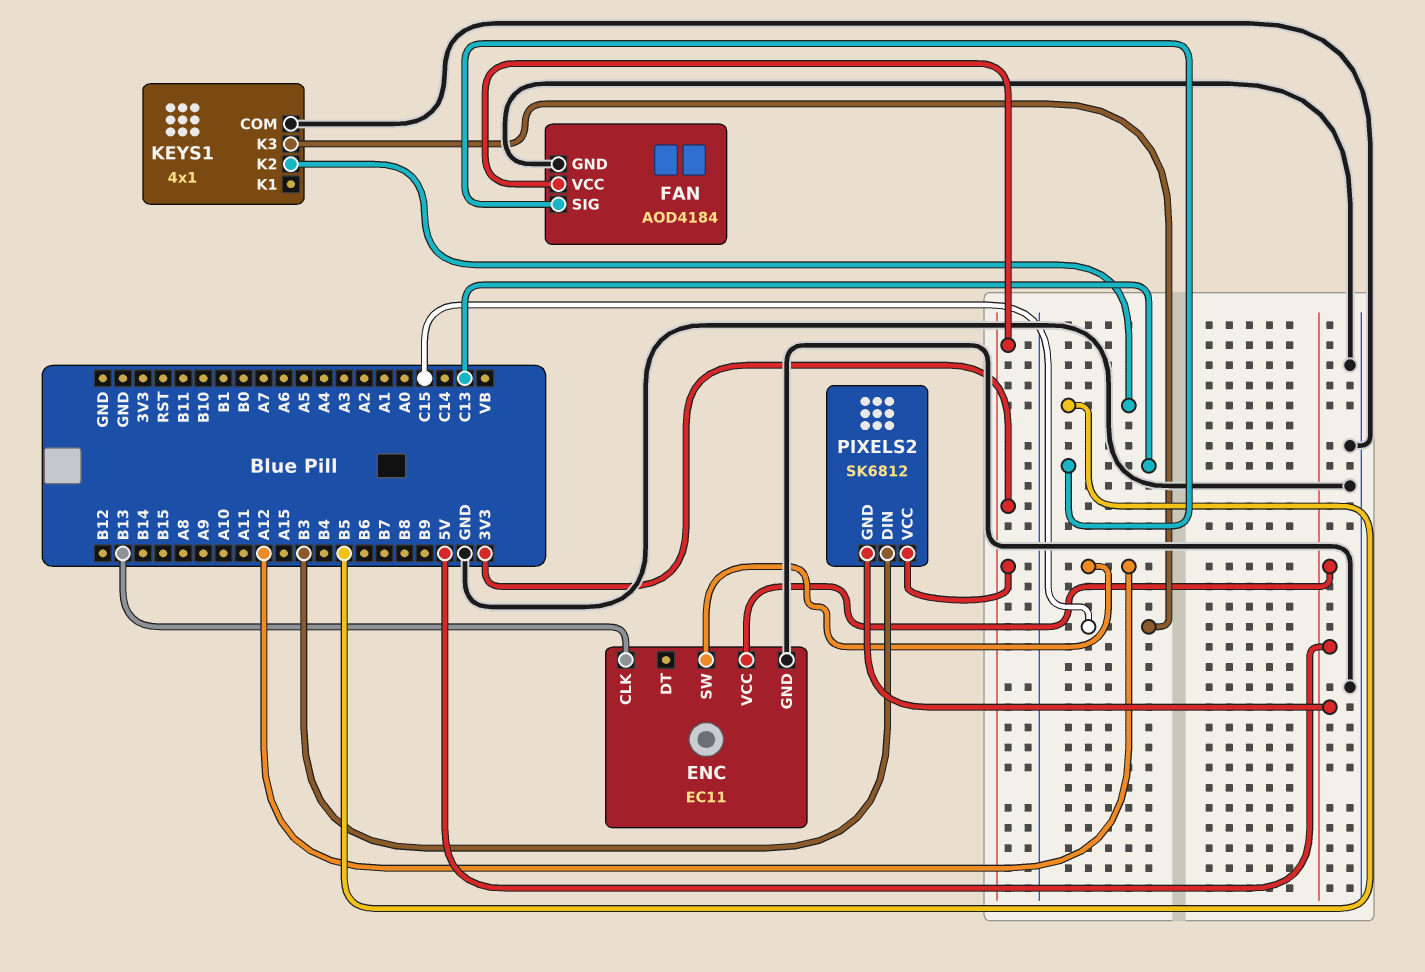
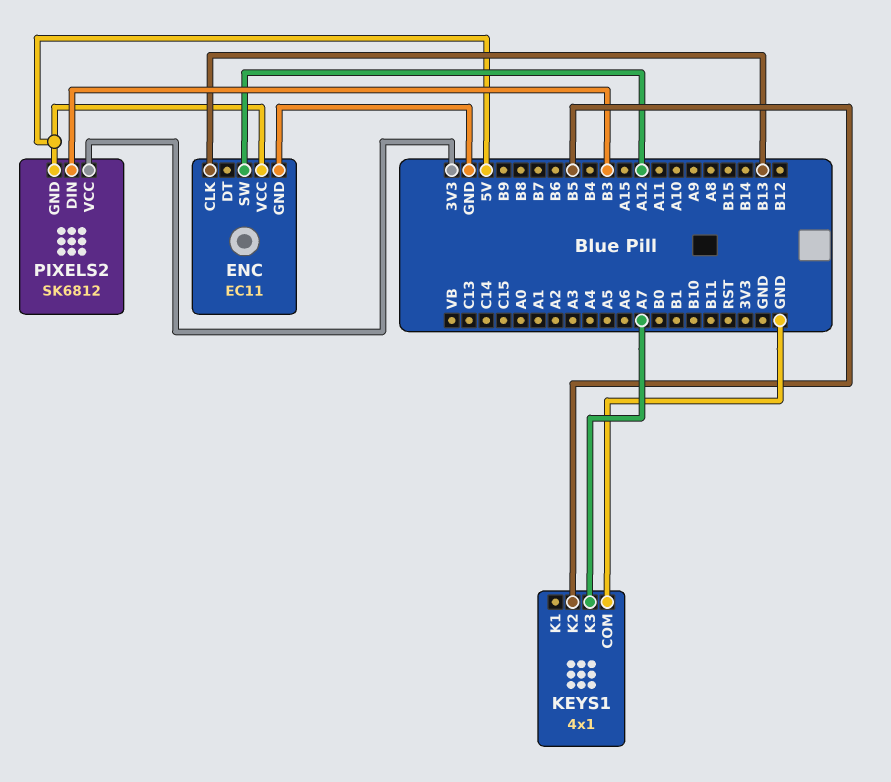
FAN: AOD4184 -> none
FAN pin GND: GND -> none
FAN pin SIG: C13 -> none
FAN pin VCC: 3V3 -> none
KEYS1 pin K3: C15 -> A7

